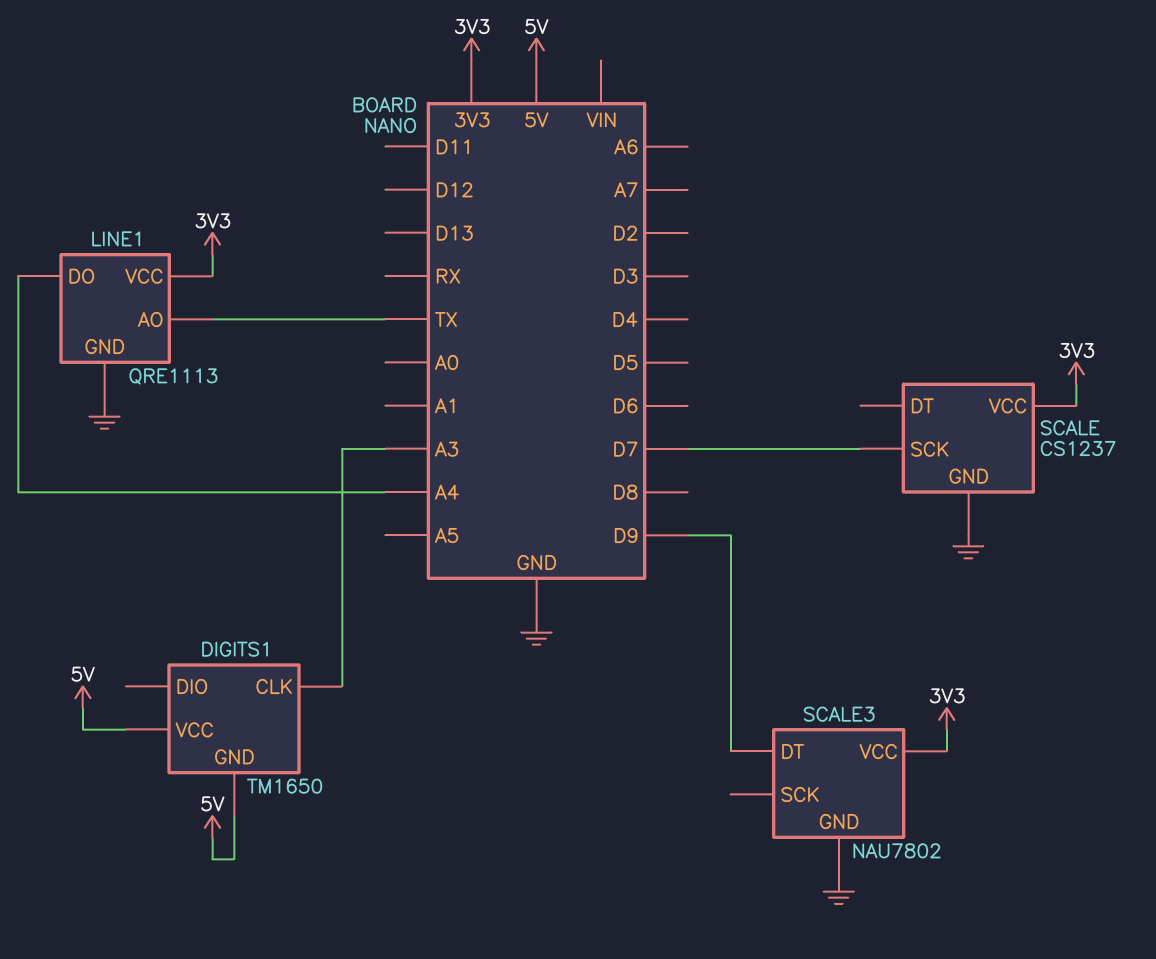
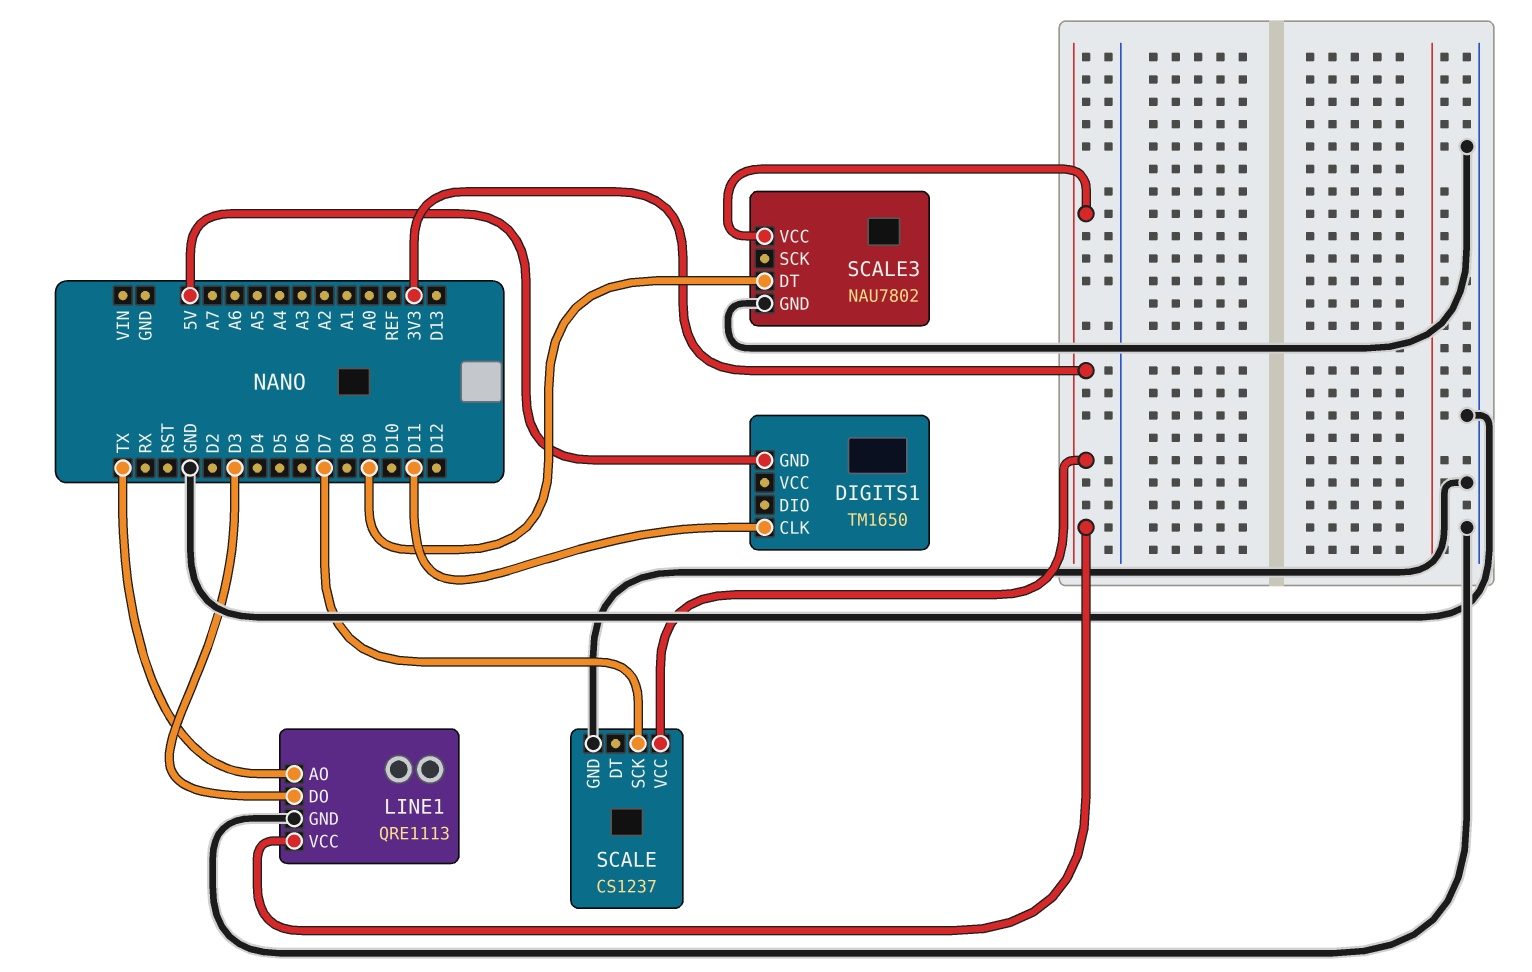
DIGITS1 pin CLK: A3 -> D11
DIGITS1 pin VCC: 5V -> none
LINE1 pin DO: A4 -> D3

